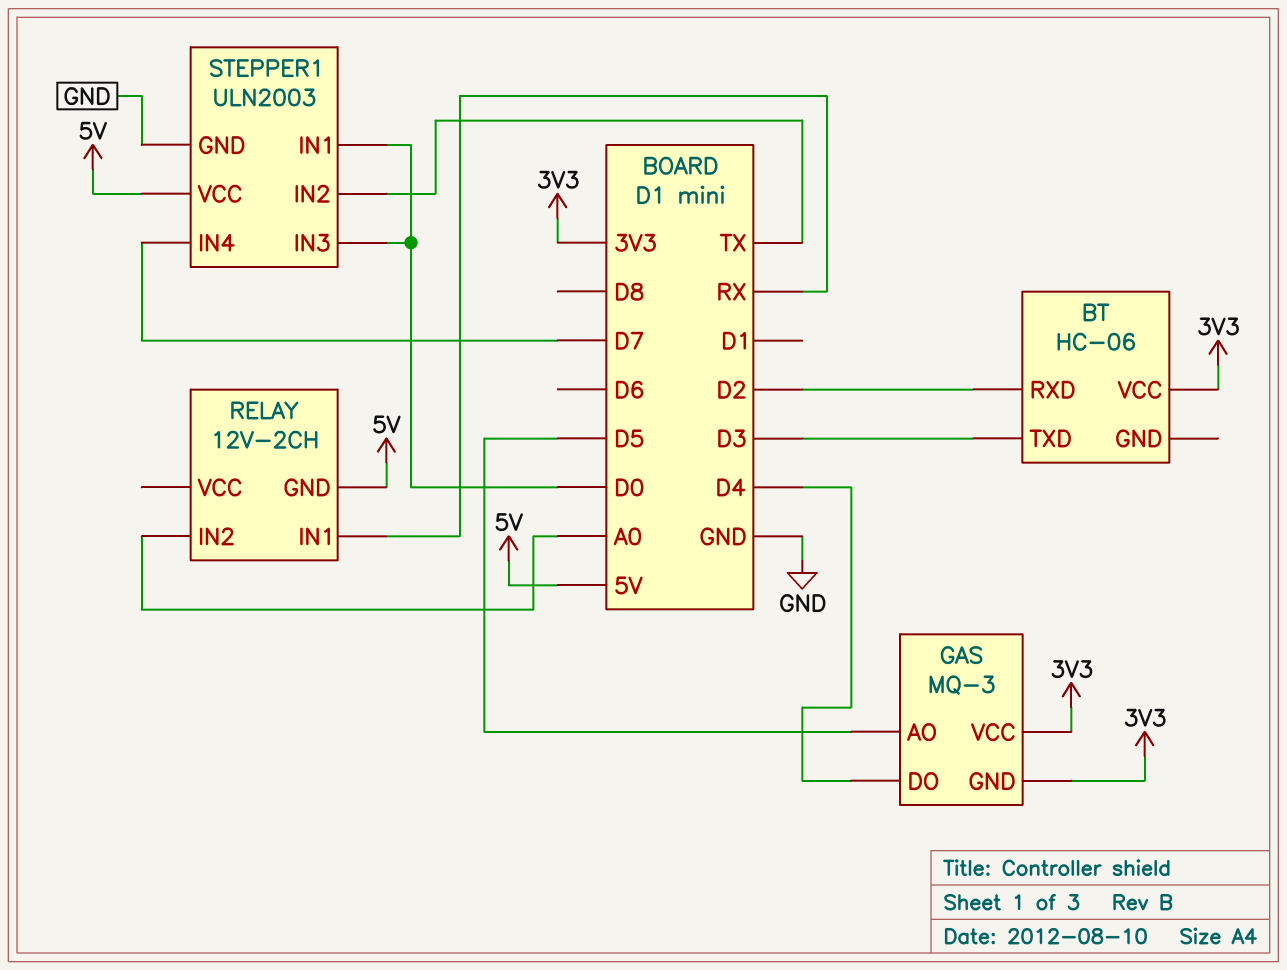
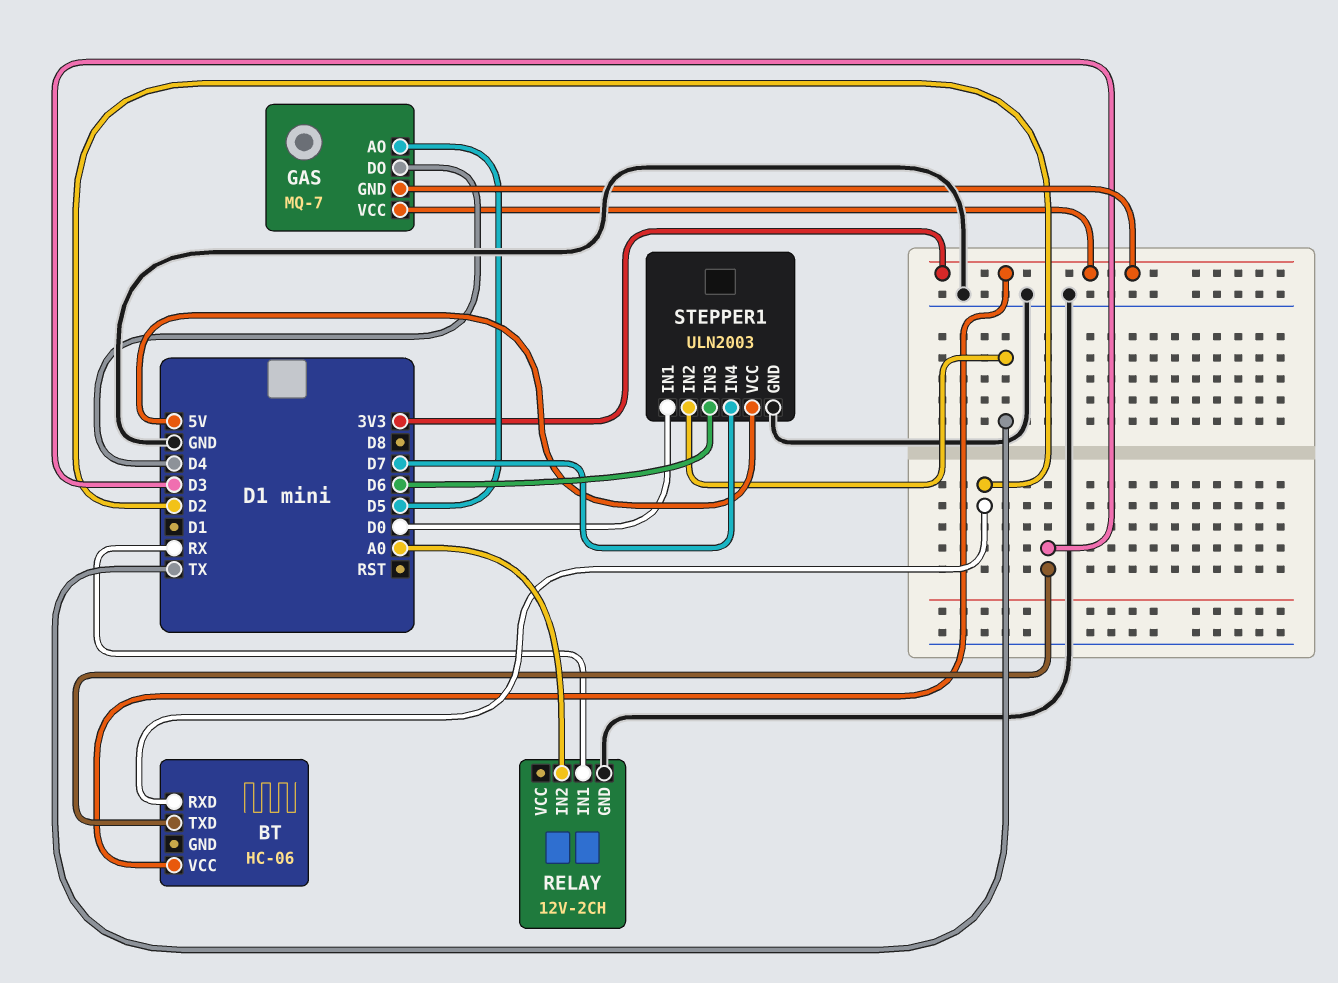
GAS: MQ-3 -> MQ-7
RELAY pin GND: 5V -> GND
STEPPER1 pin IN3: D0 -> D6

